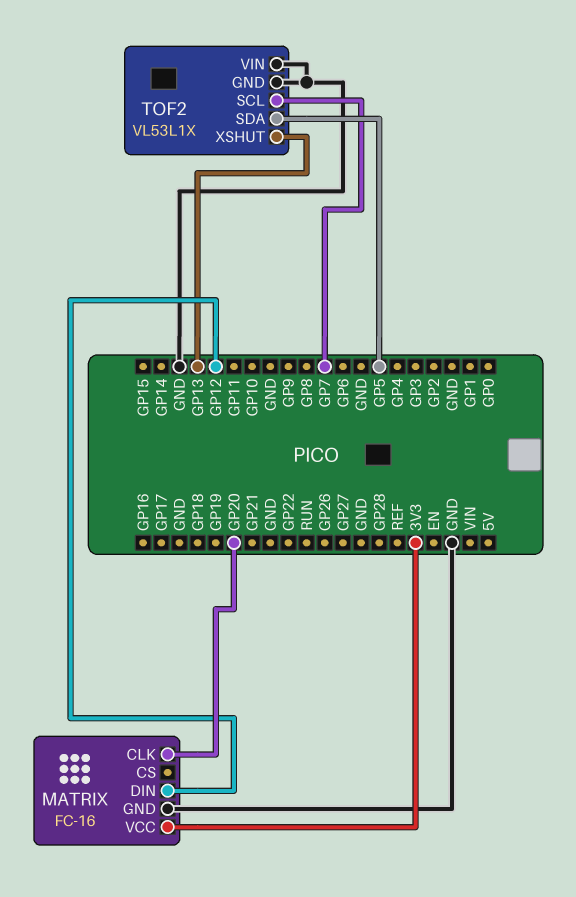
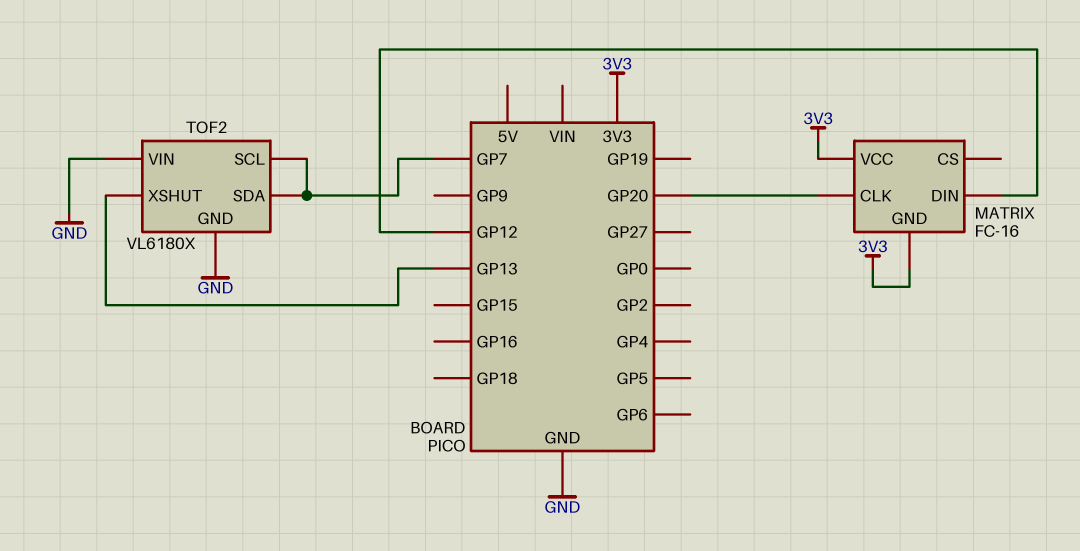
MATRIX pin GND: GND -> 3V3
TOF2: VL53L1X -> VL6180X
TOF2 pin SDA: GP5 -> GP7

